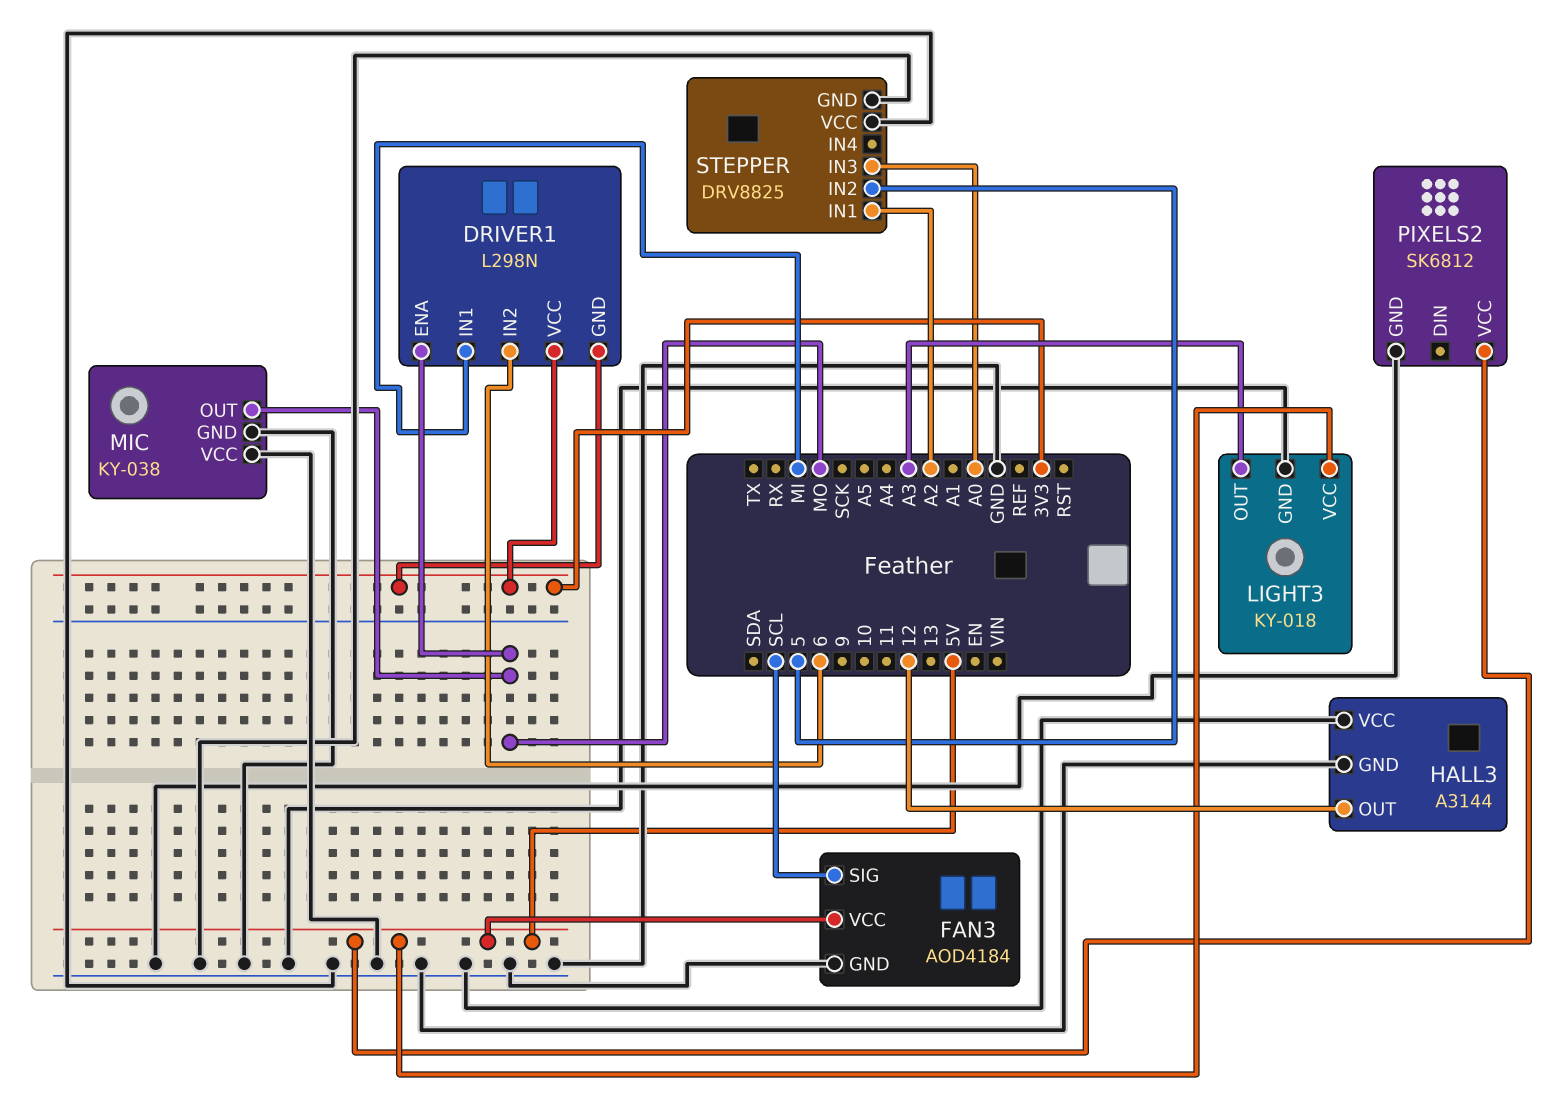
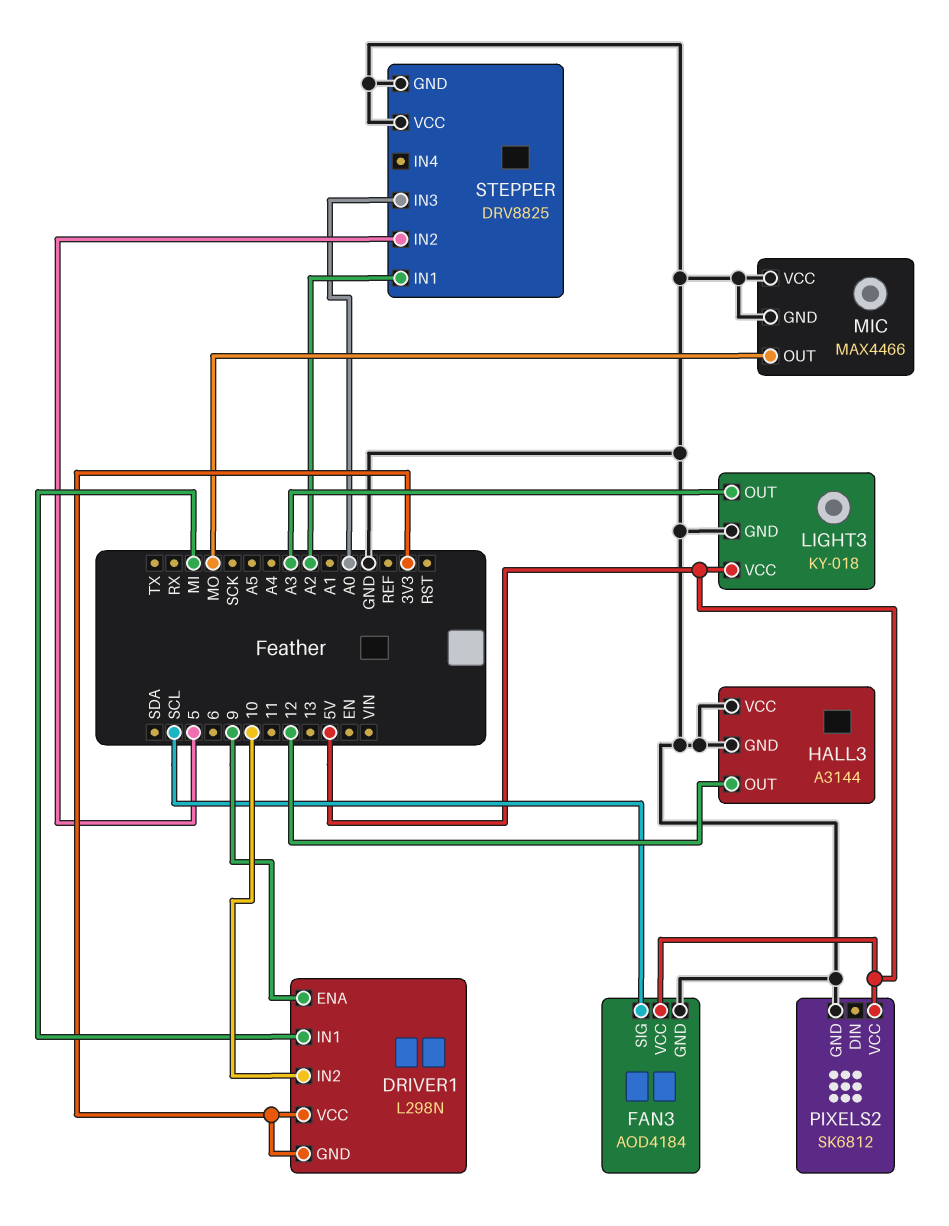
DRIVER1 pin ENA: MO -> 9
DRIVER1 pin IN2: 6 -> 10
MIC: KY-038 -> MAX4466

